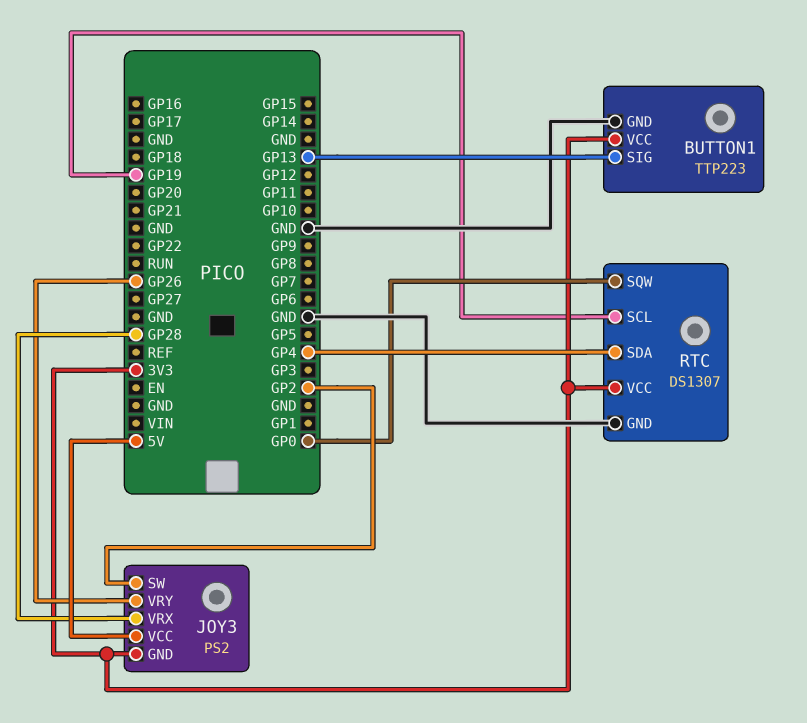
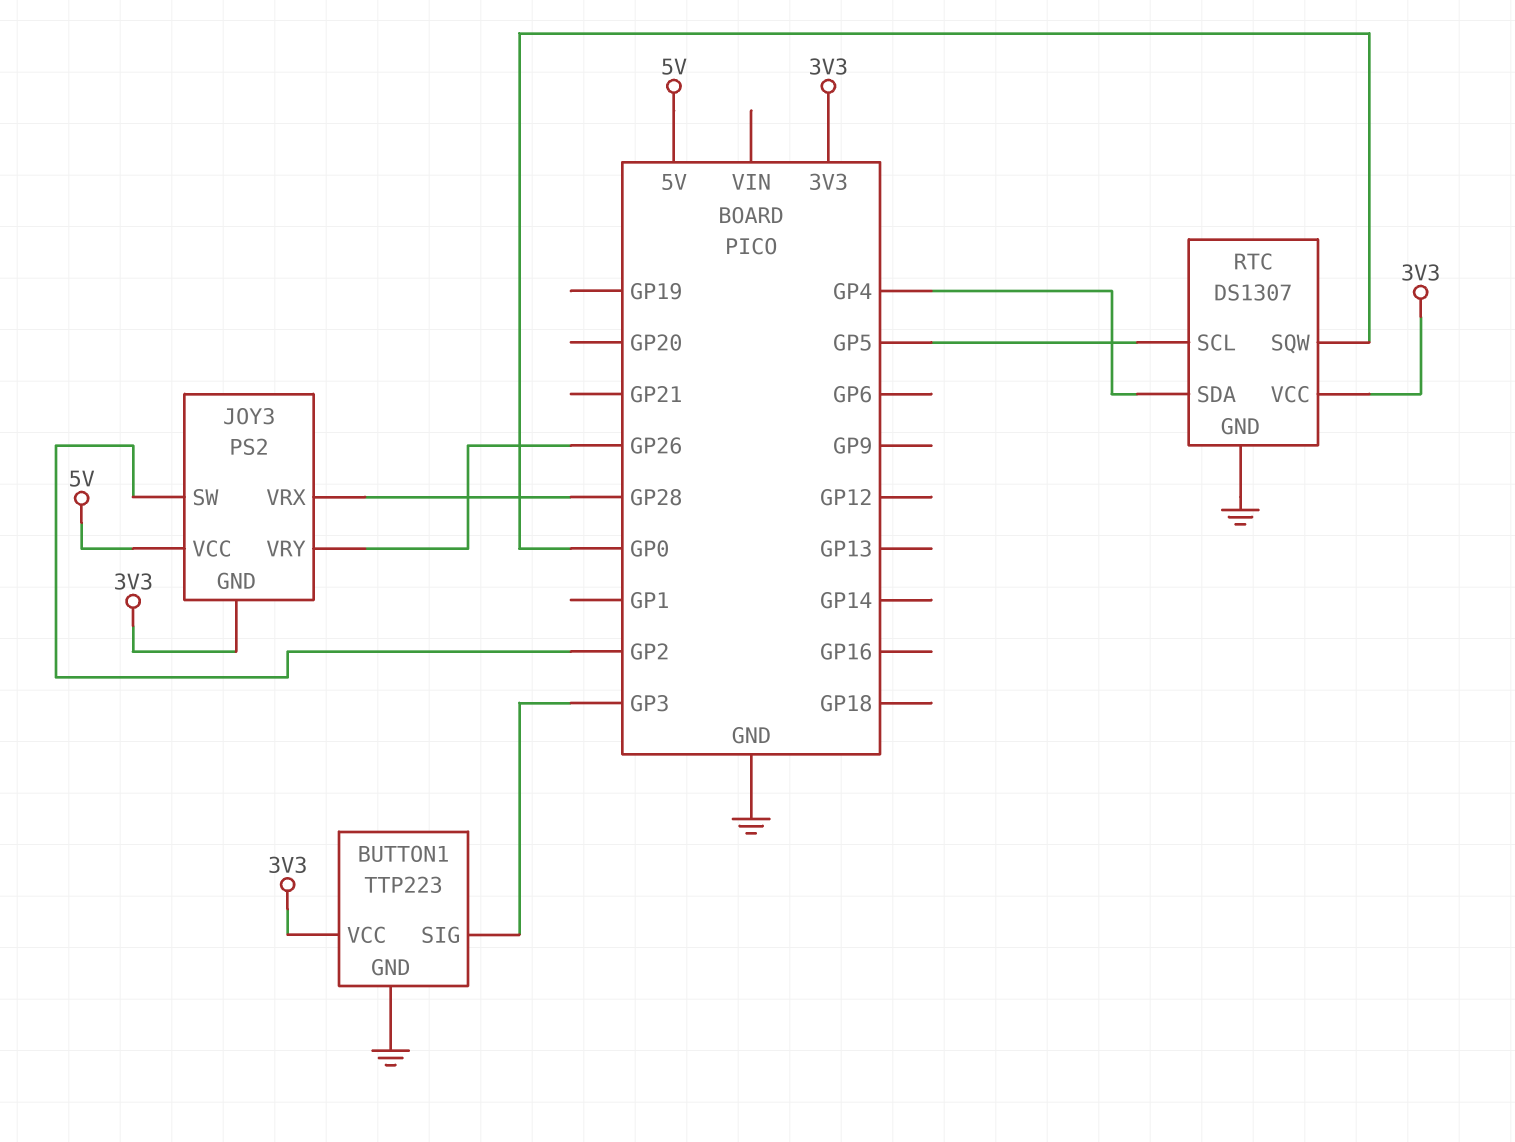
BUTTON1 pin SIG: GP13 -> GP3
RTC pin SCL: GP19 -> GP5

